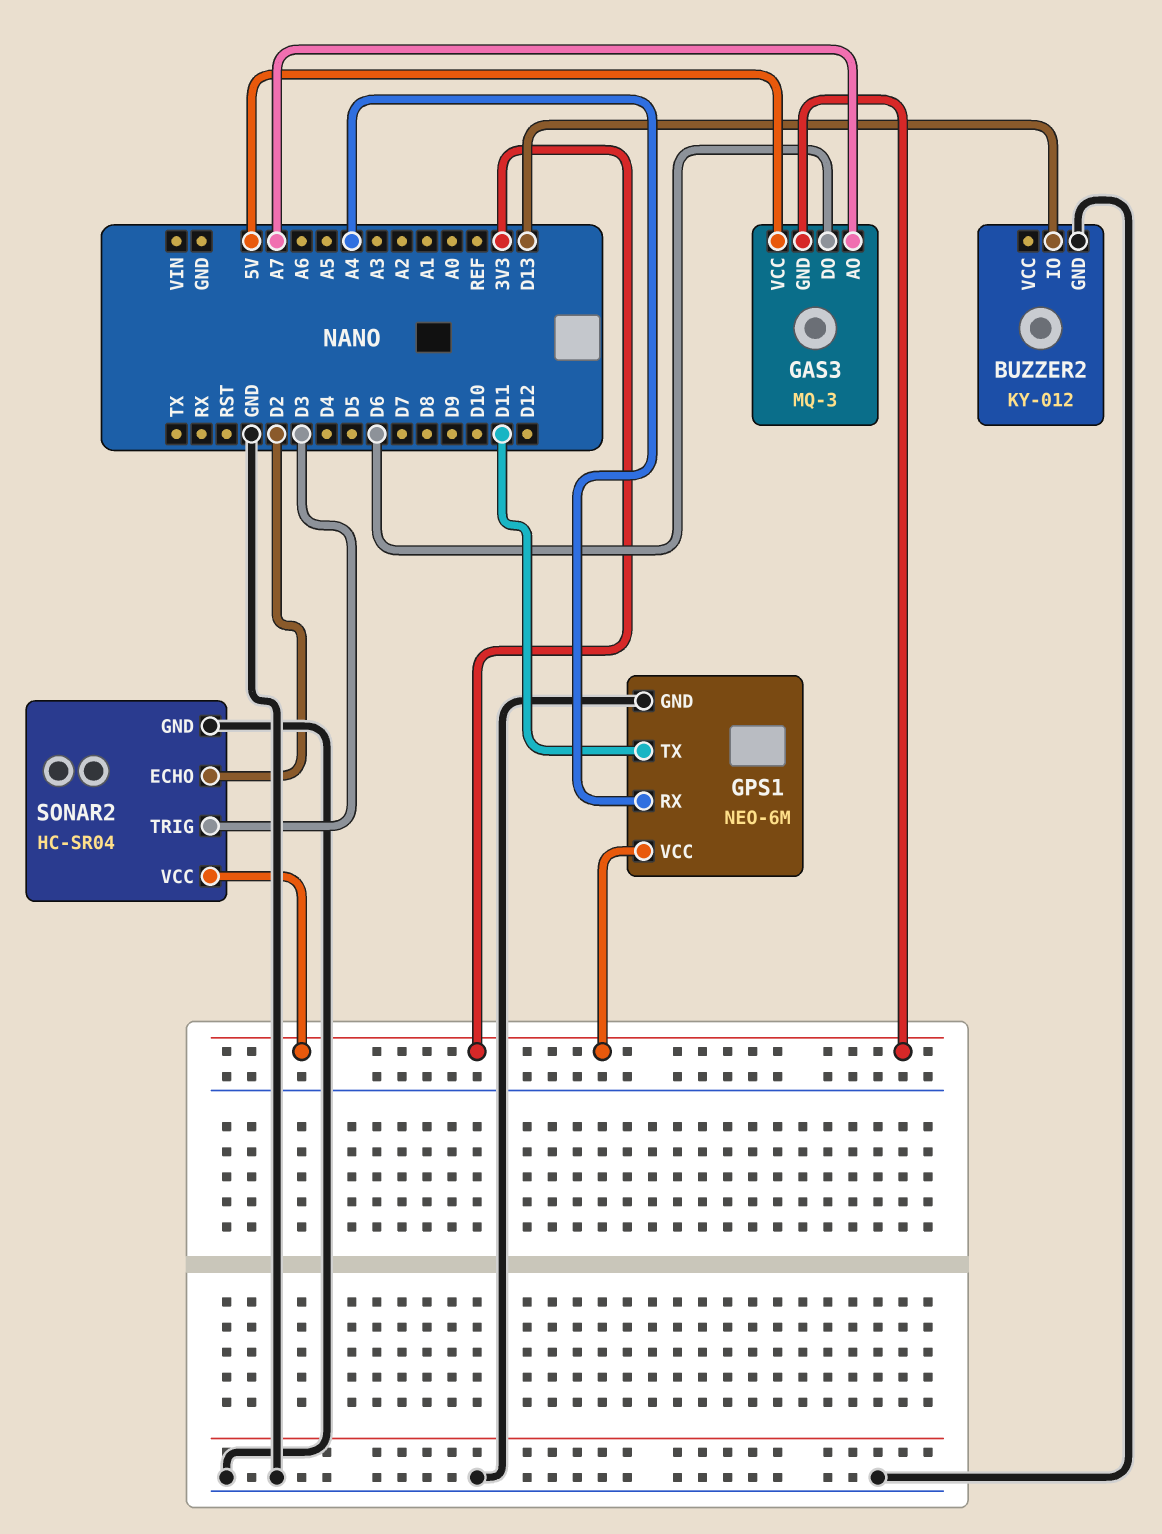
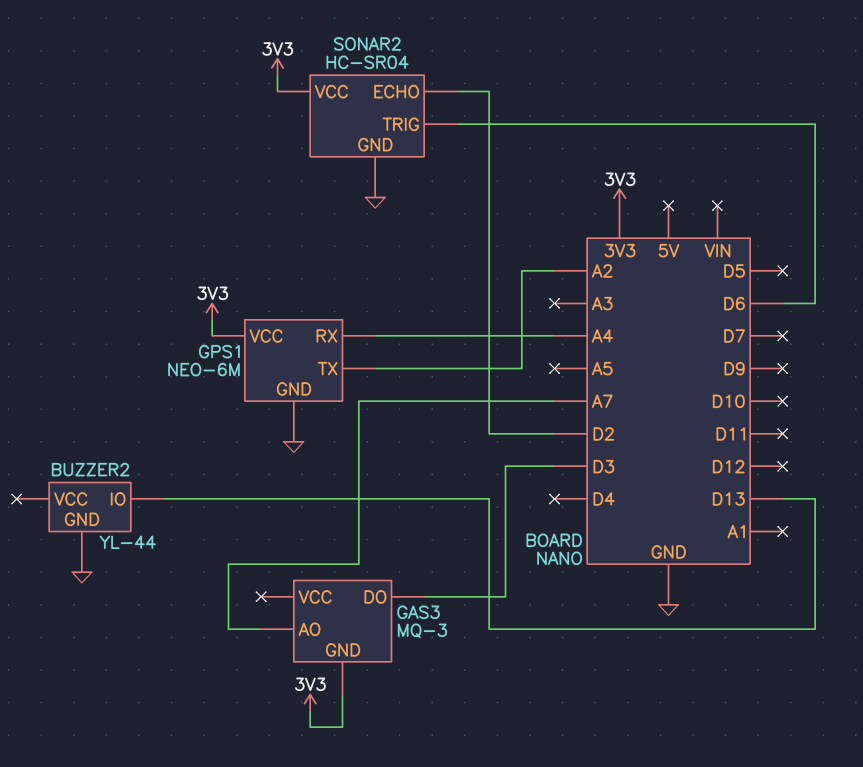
BUZZER2: KY-012 -> YL-44
GAS3 pin DO: D6 -> D3
GAS3 pin VCC: 5V -> none
GPS1 pin TX: D11 -> A2
SONAR2 pin TRIG: D3 -> D6

